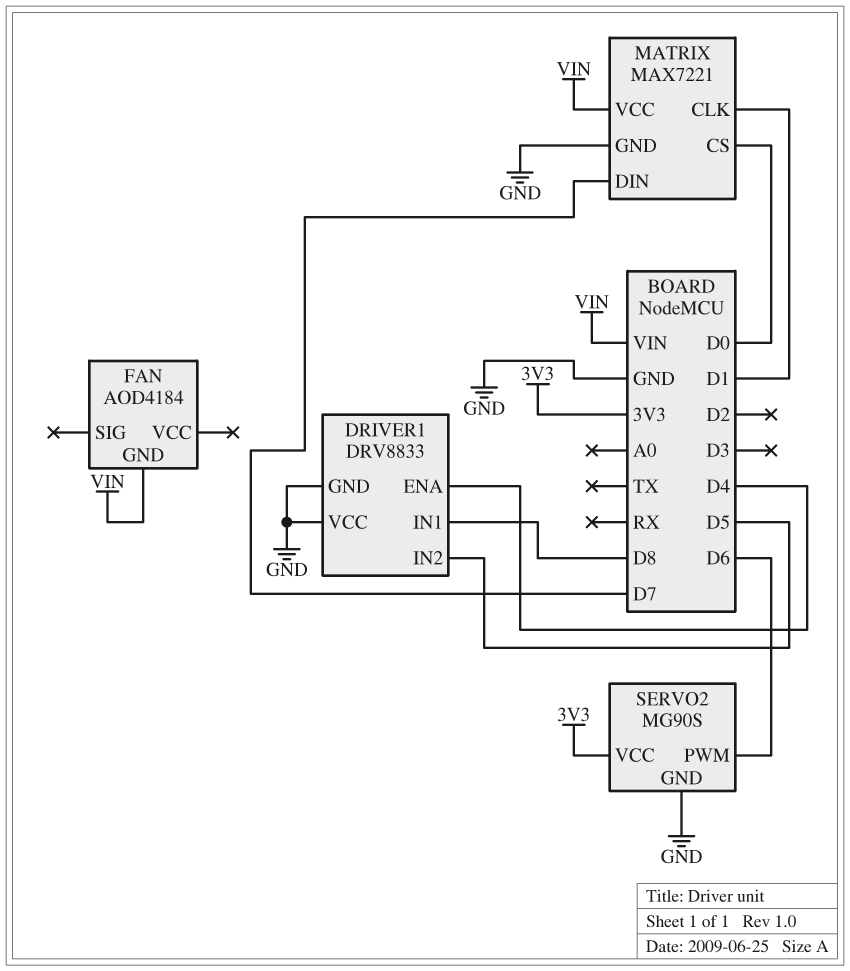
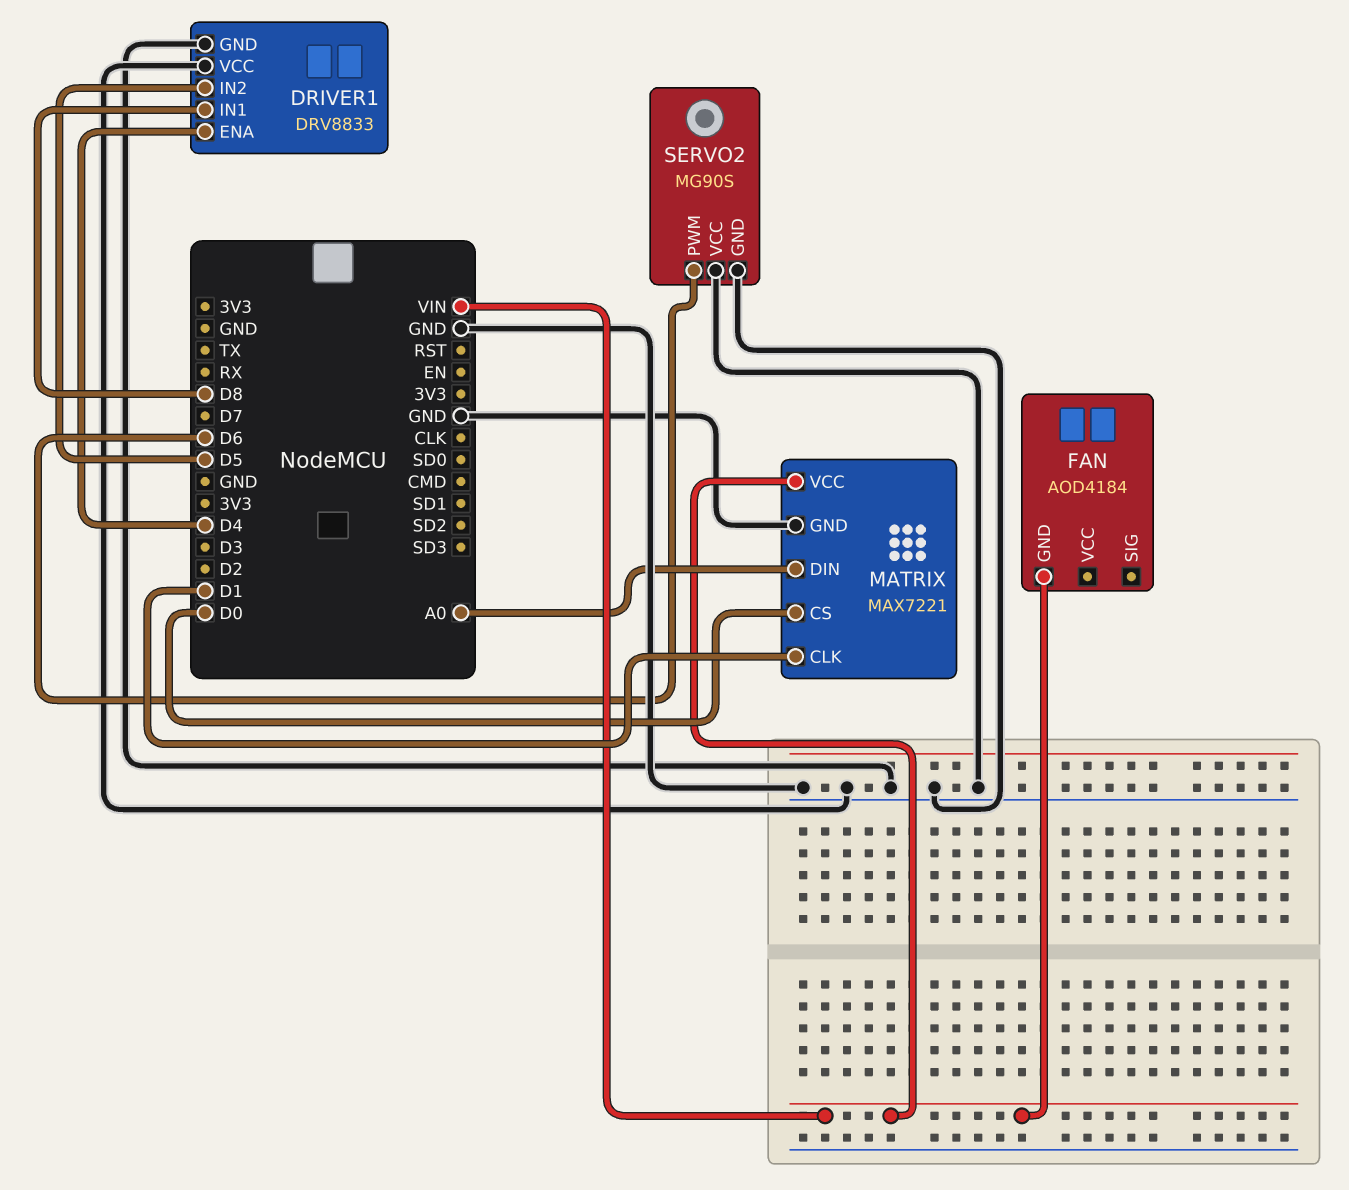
MATRIX pin DIN: D7 -> A0
SERVO2 pin VCC: 3V3 -> GND

